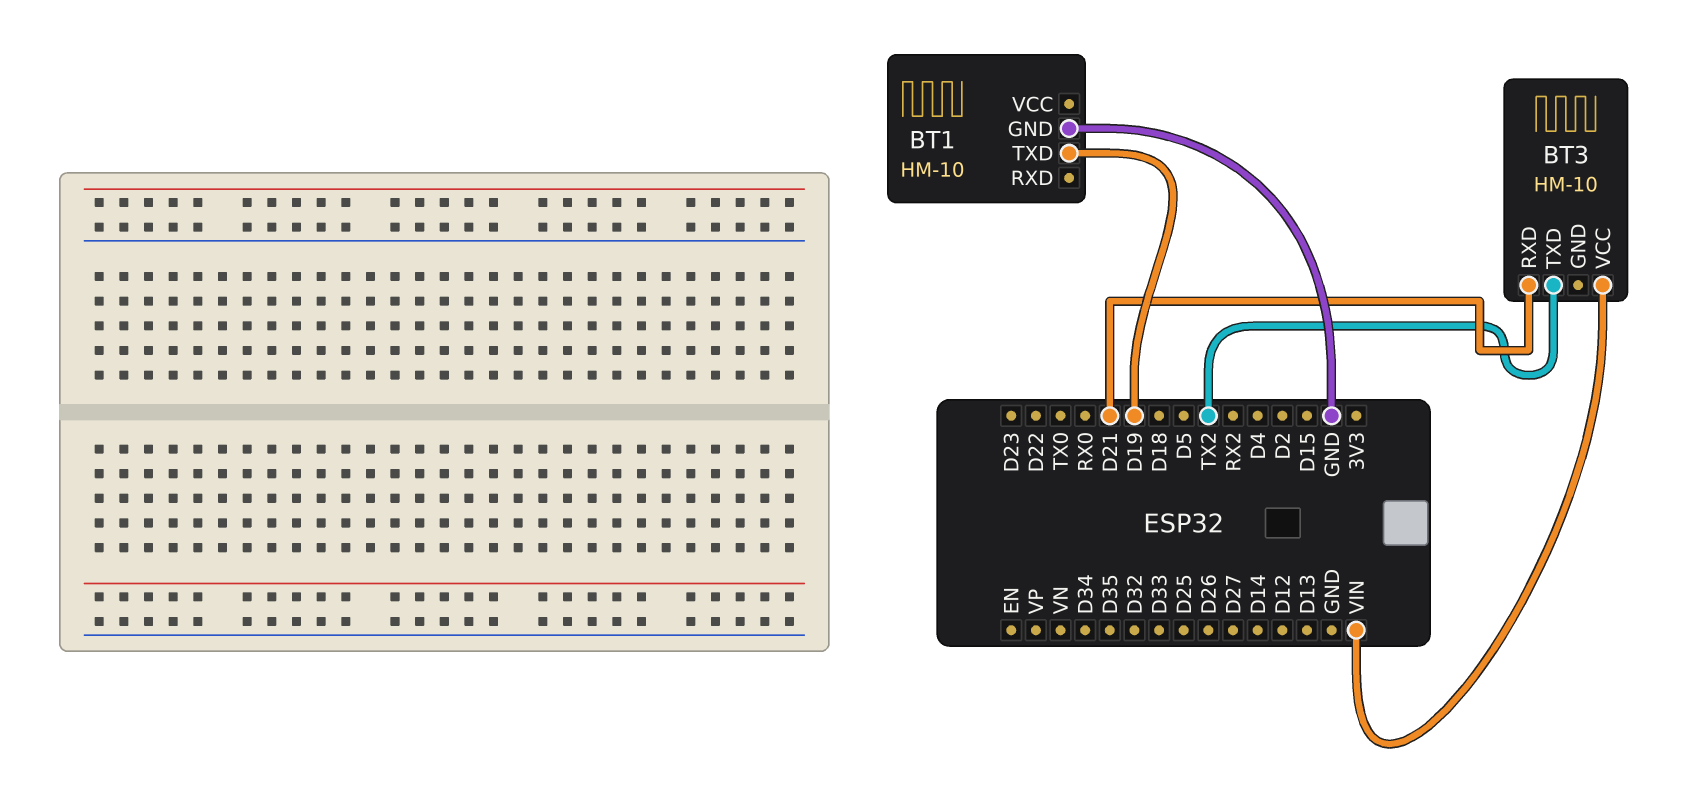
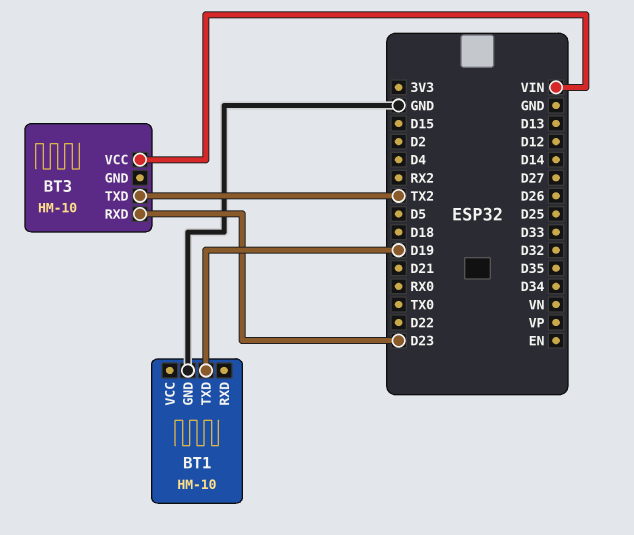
BT3 pin RXD: D21 -> D23

